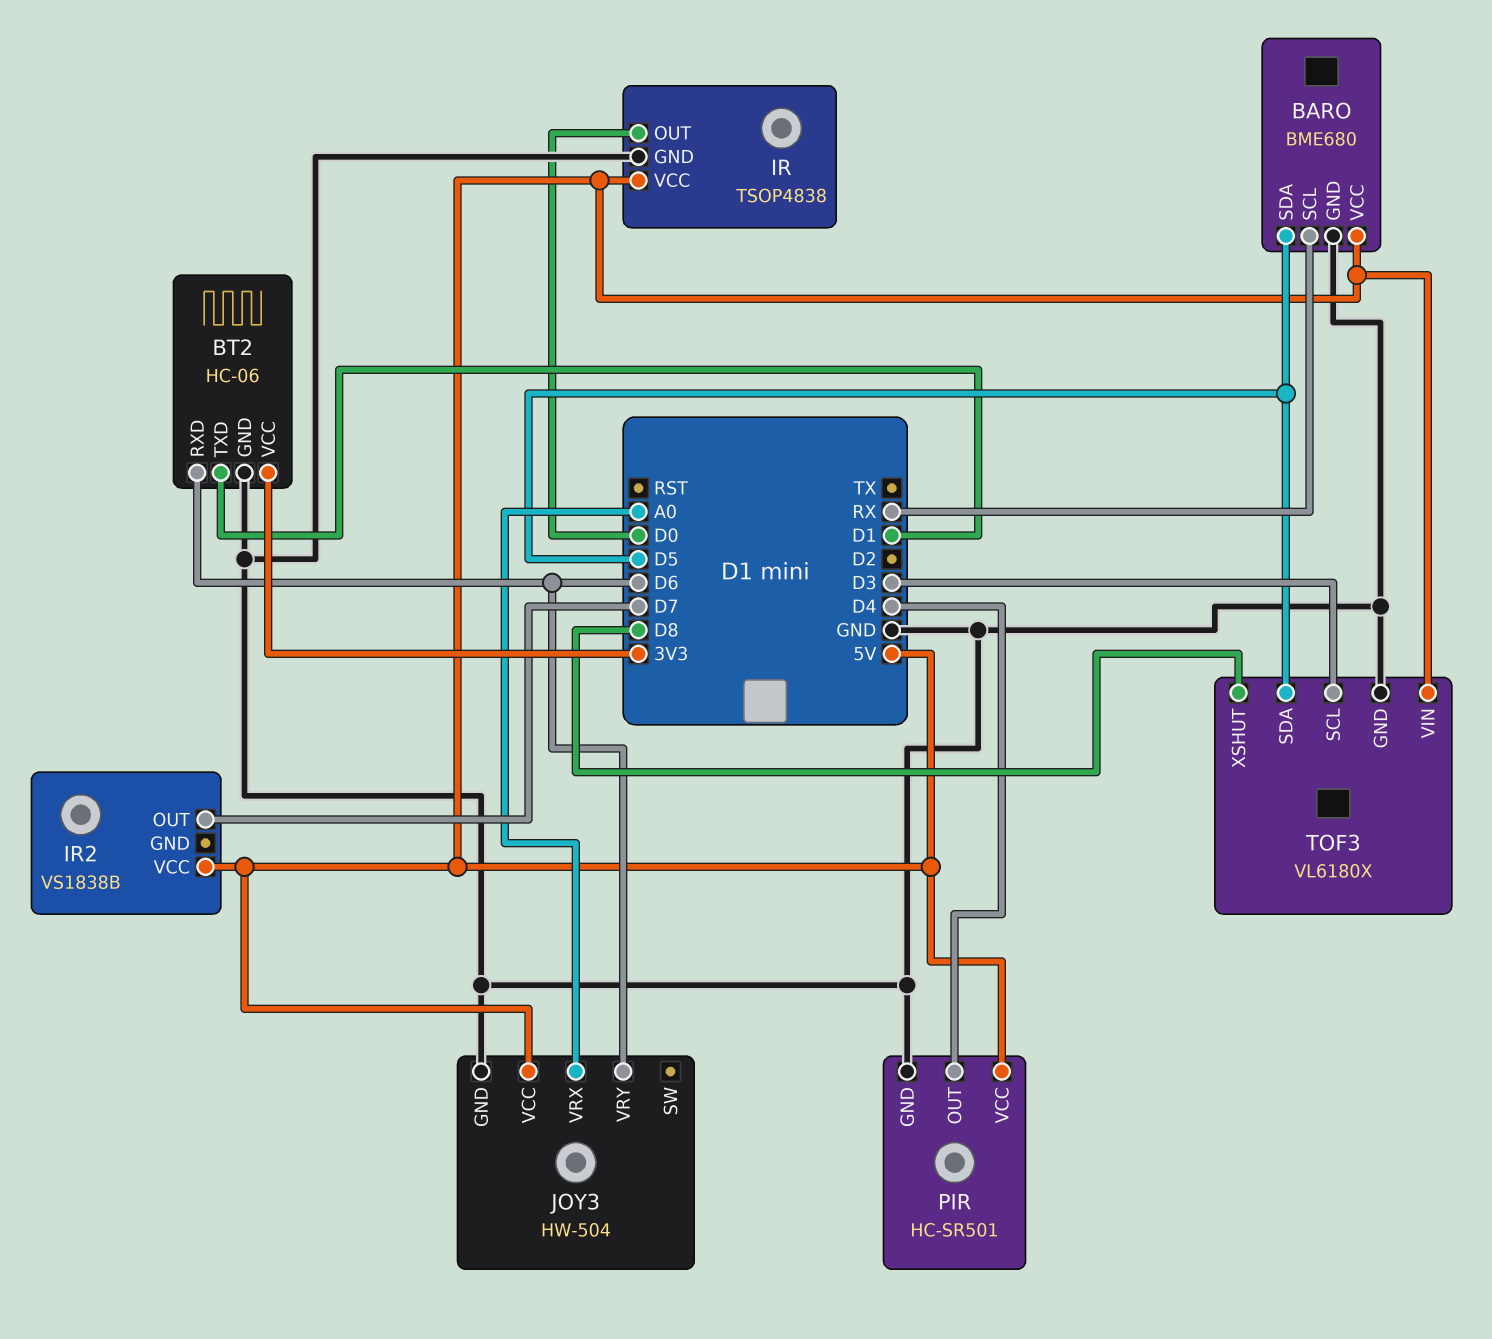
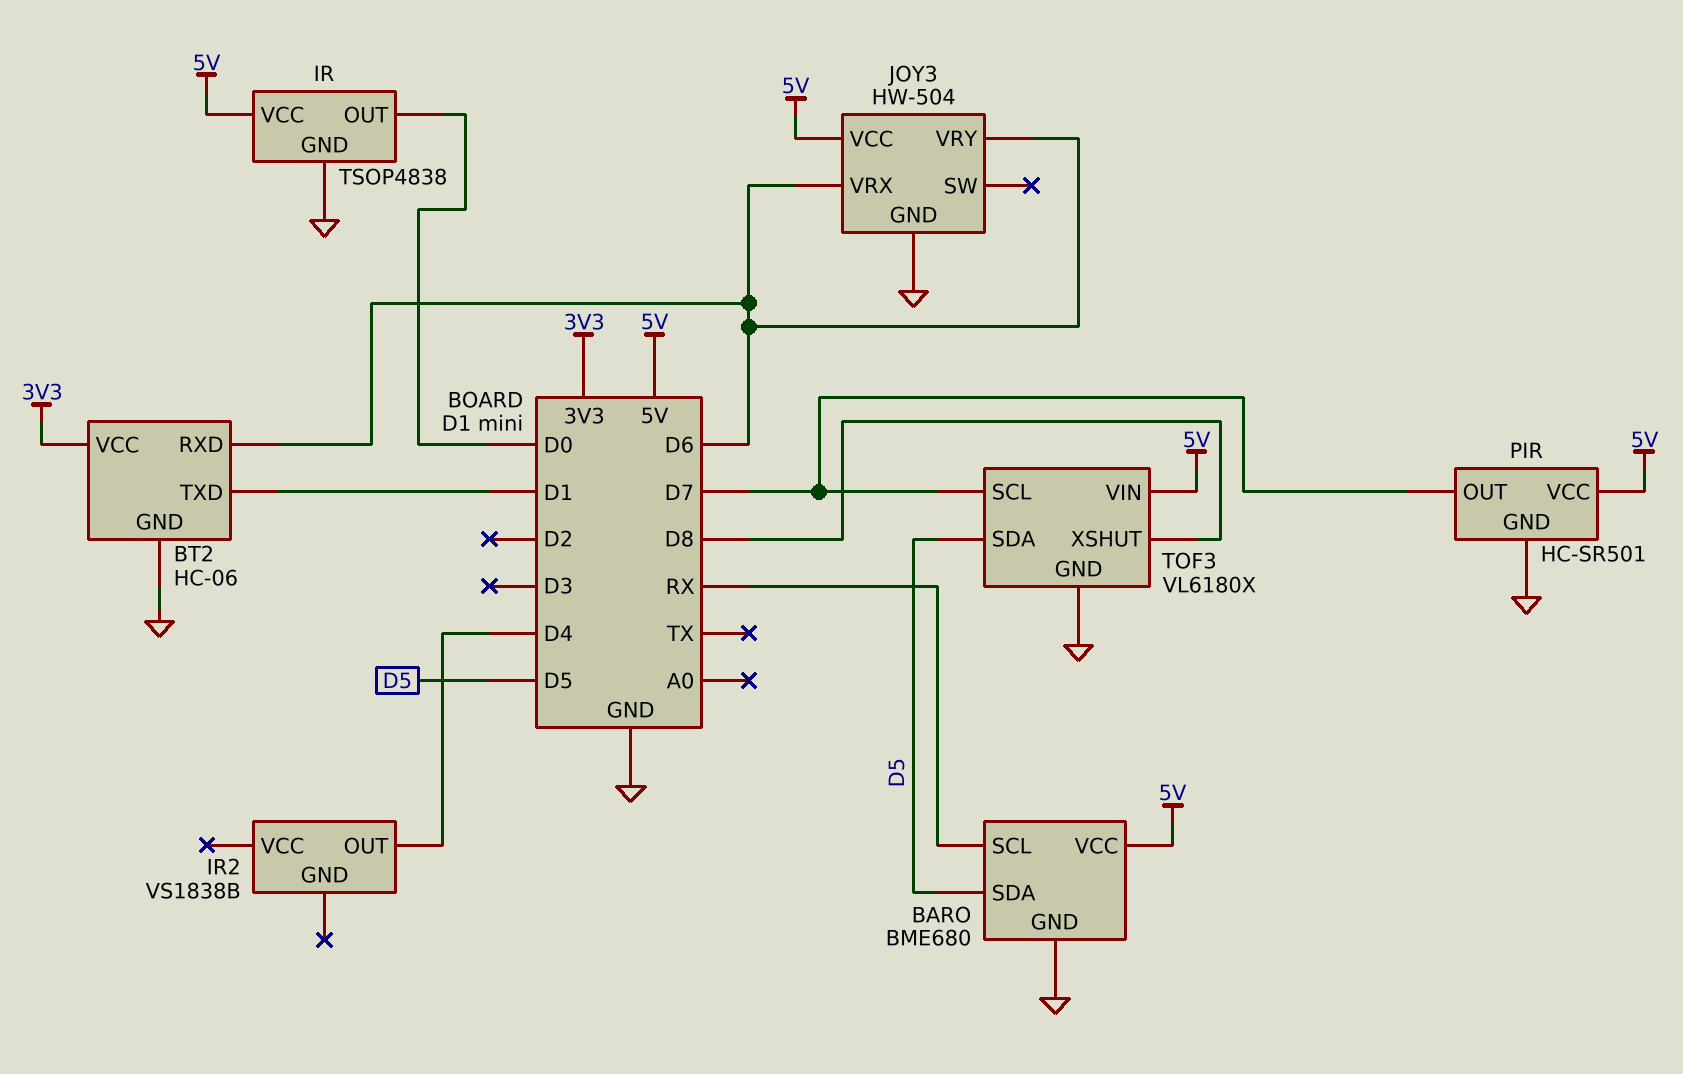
IR2 pin OUT: D7 -> D4
IR2 pin VCC: 5V -> none
JOY3 pin VRX: A0 -> D6
PIR pin OUT: D4 -> D7
TOF3 pin SCL: D3 -> D7

